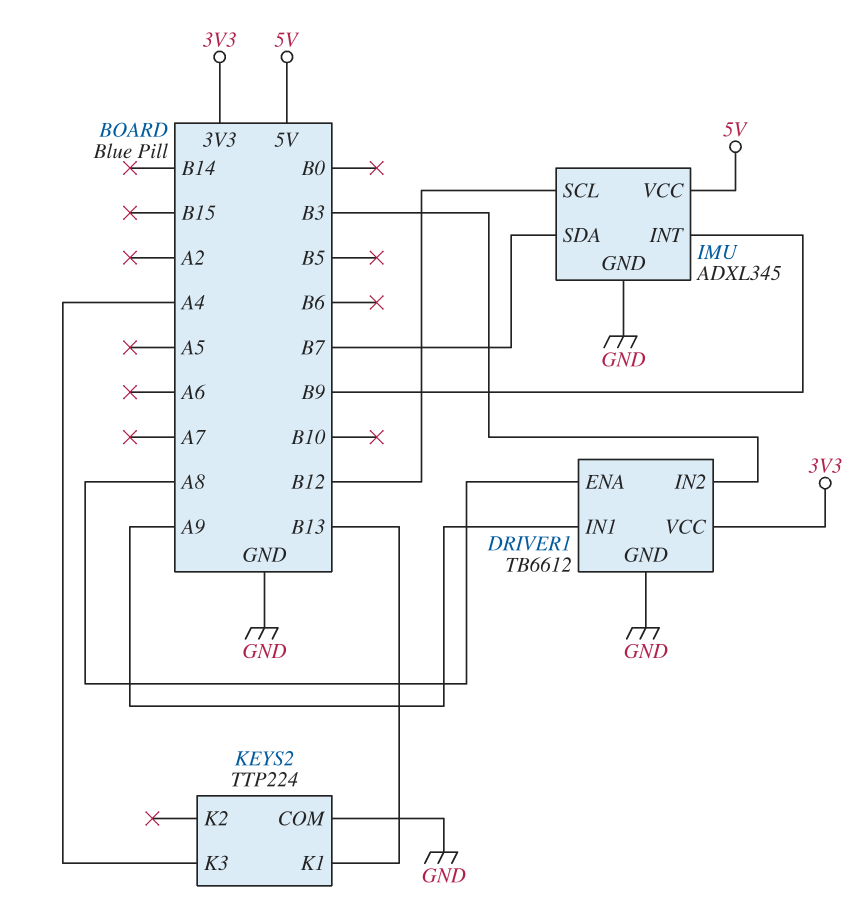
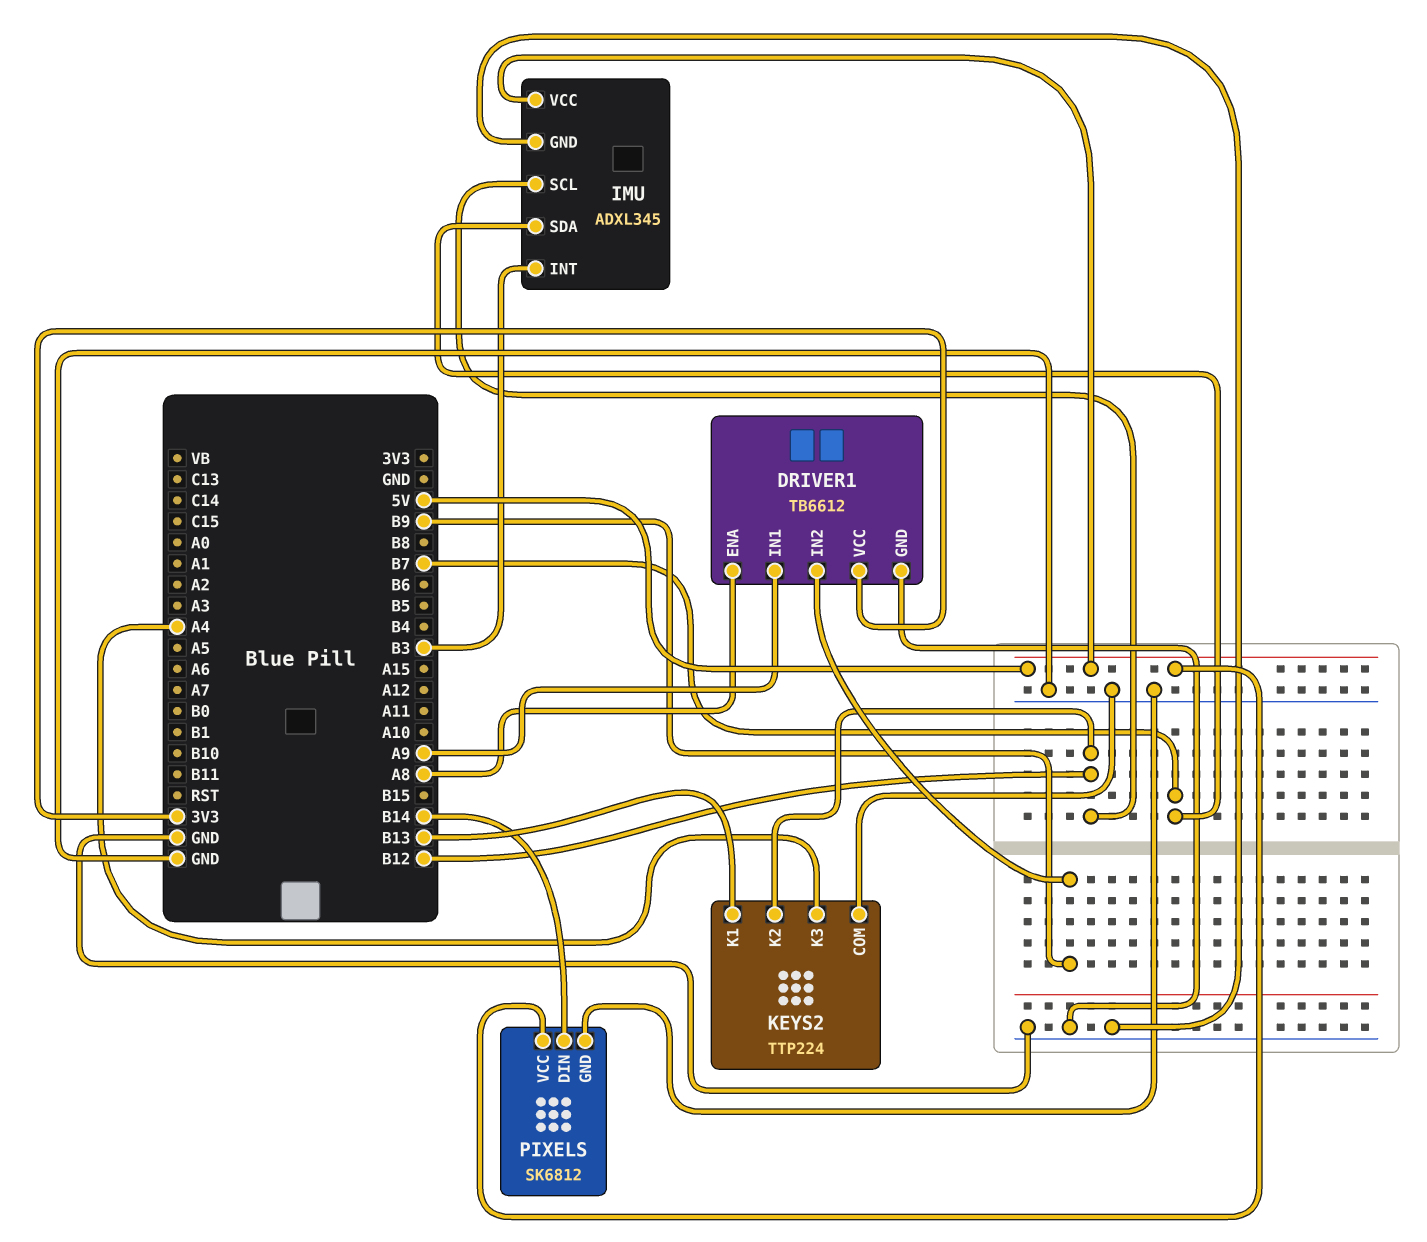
DRIVER1 pin IN2: B3 -> B9
IMU pin INT: B9 -> B3
KEYS2 pin K2: none -> B12
PIXELS: none -> SK6812
PIXELS pin DIN: none -> B14
PIXELS pin GND: none -> GND
PIXELS pin VCC: none -> 5V

